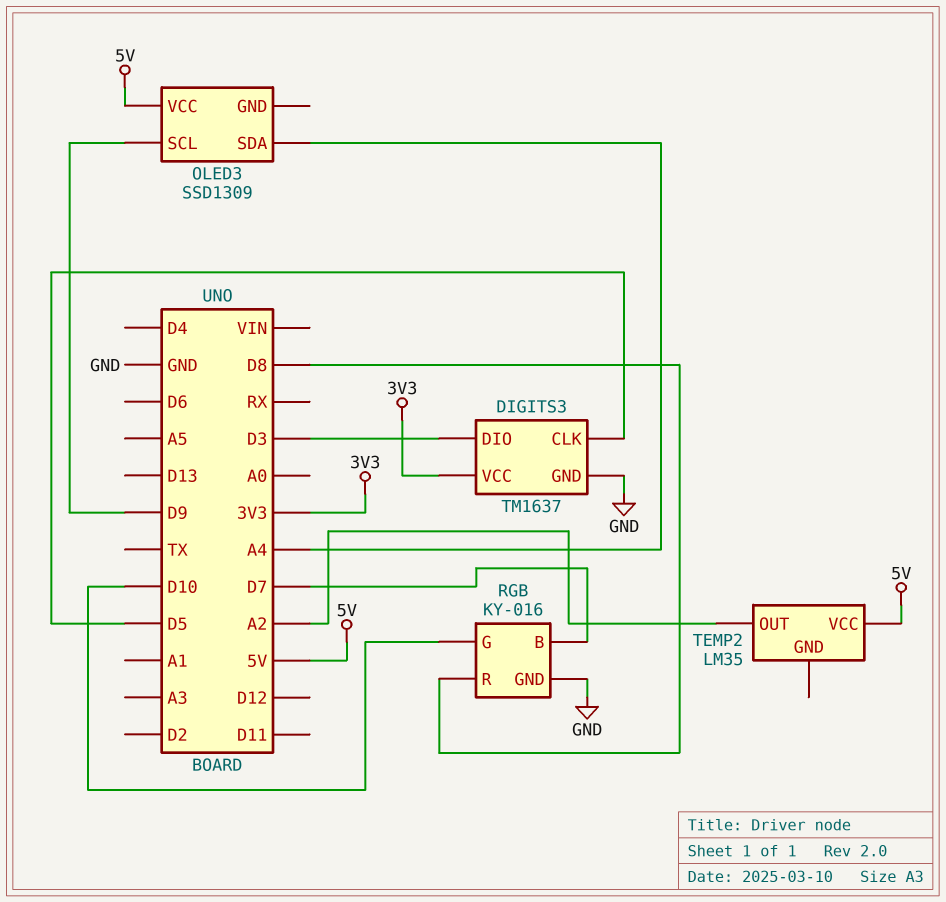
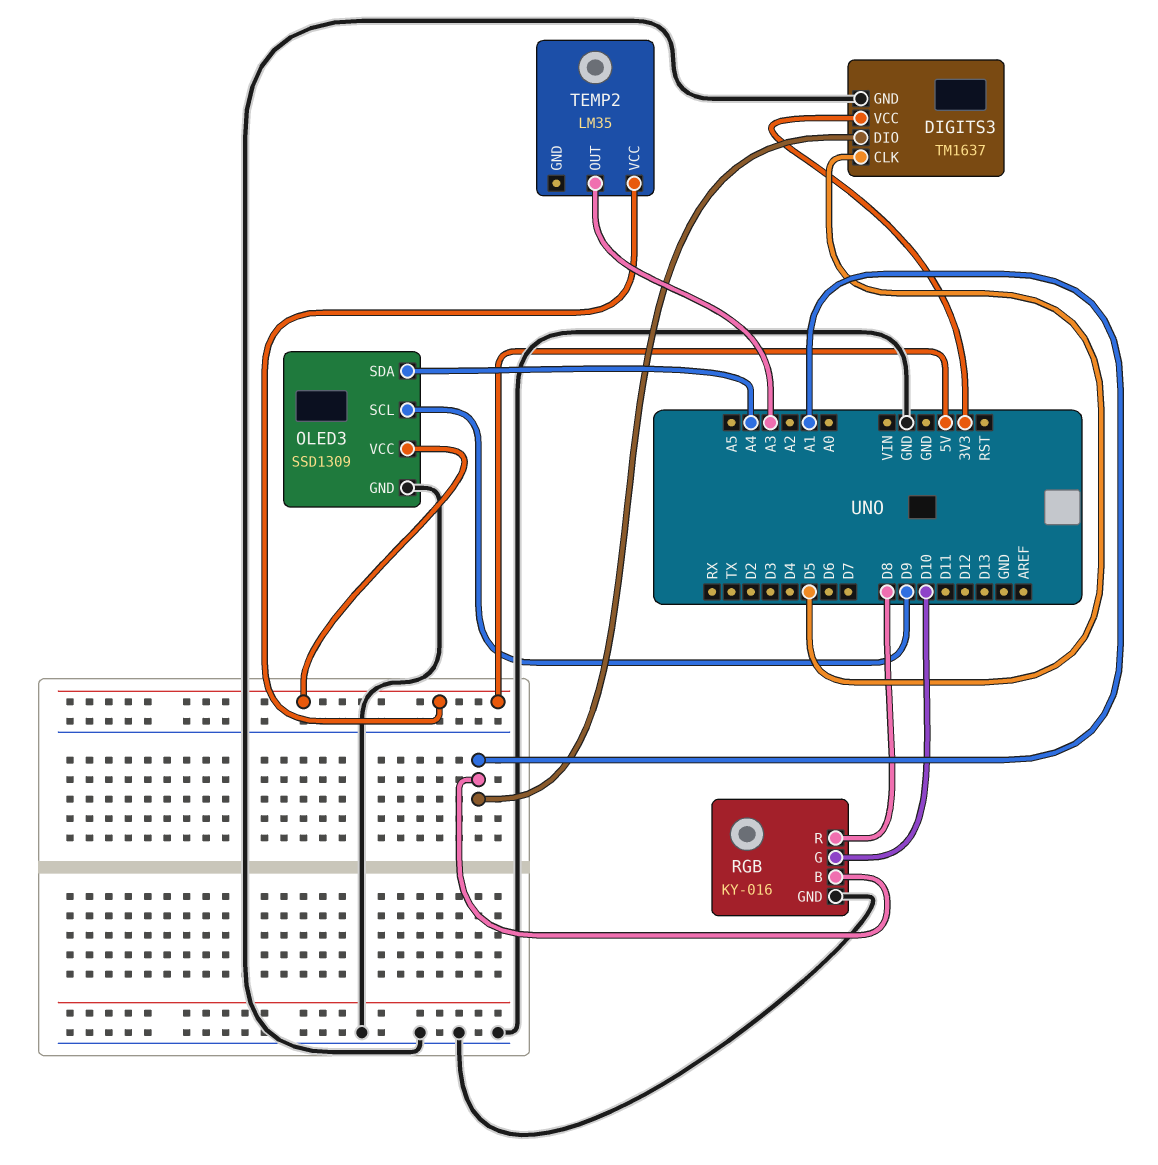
DIGITS3 pin DIO: D3 -> A1
OLED3 pin GND: none -> GND
RGB pin B: D7 -> A1
TEMP2 pin OUT: A2 -> A3

